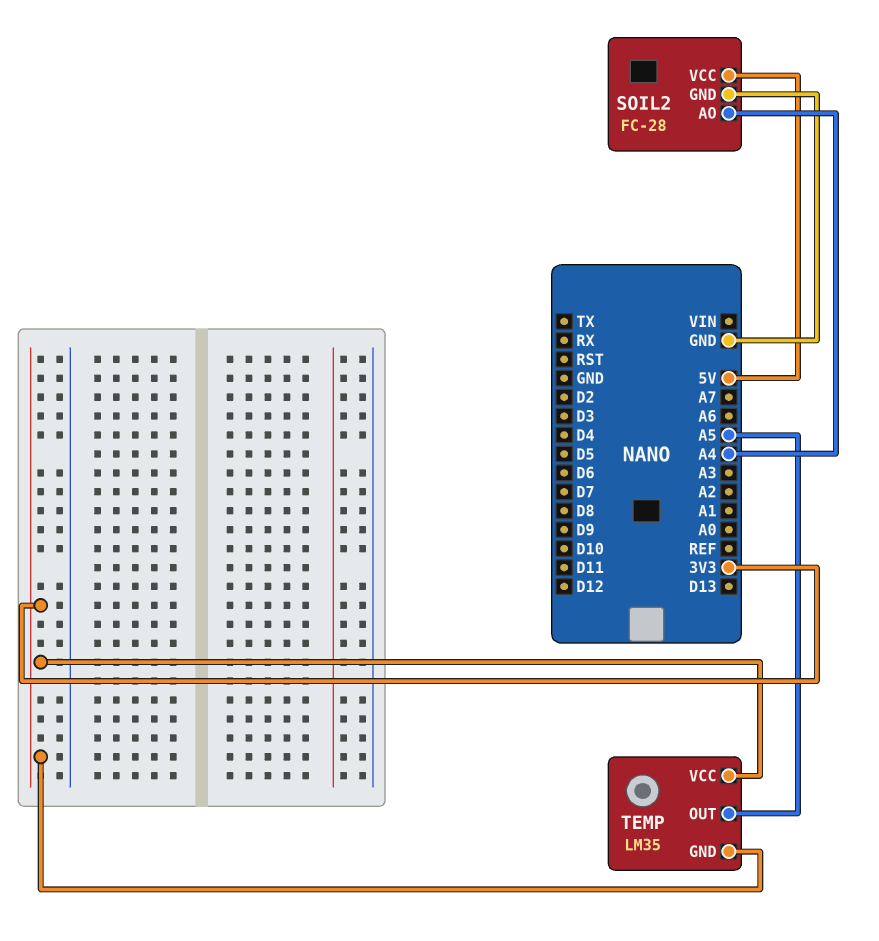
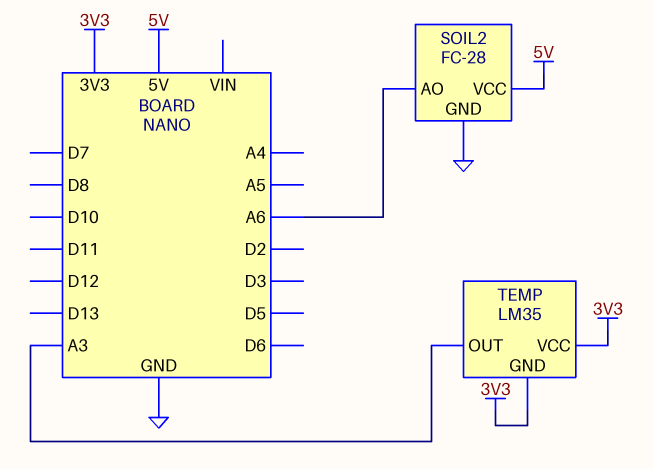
SOIL2 pin AO: A4 -> A6
TEMP pin OUT: A5 -> A3

